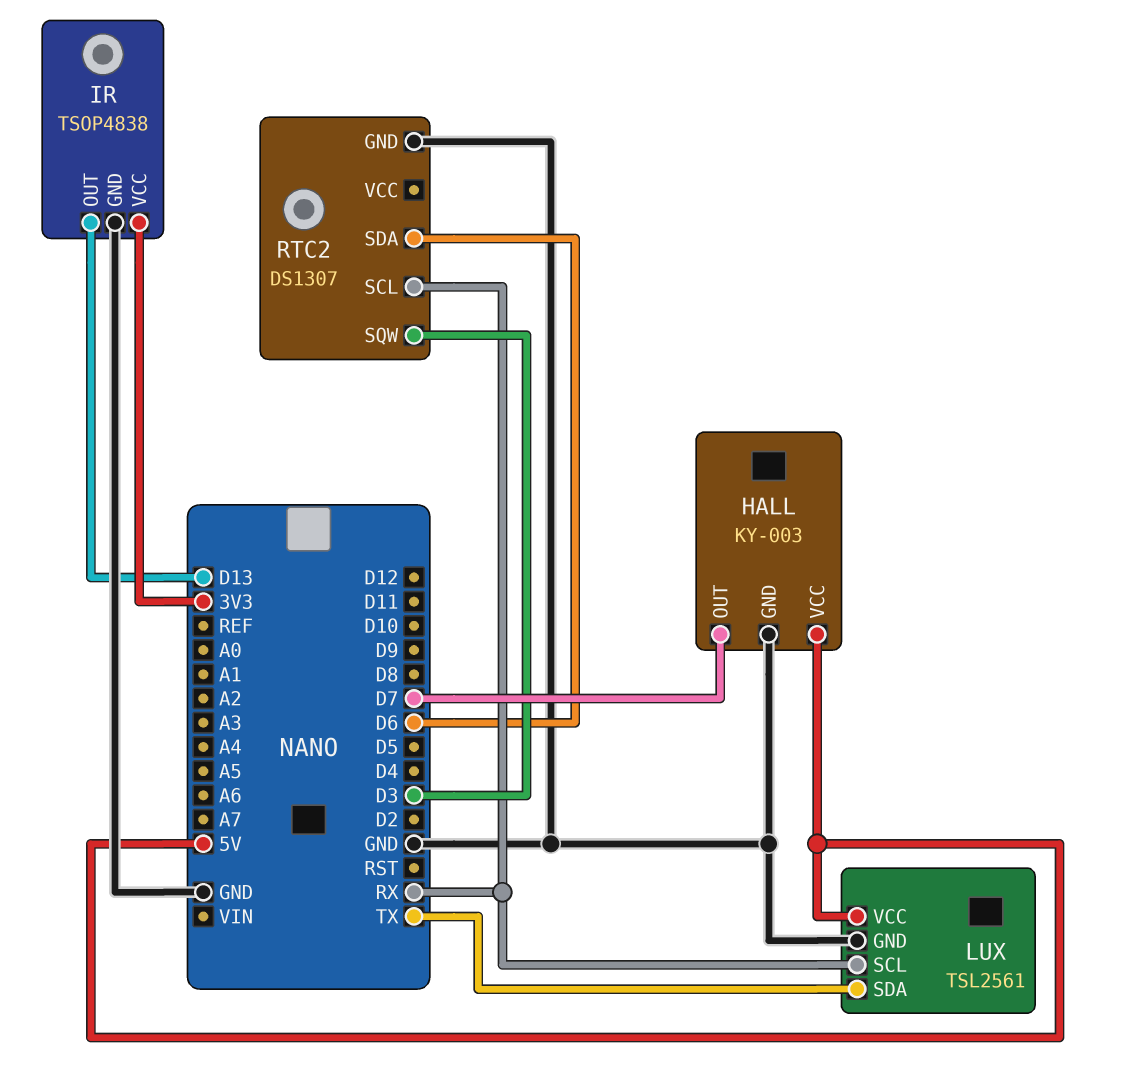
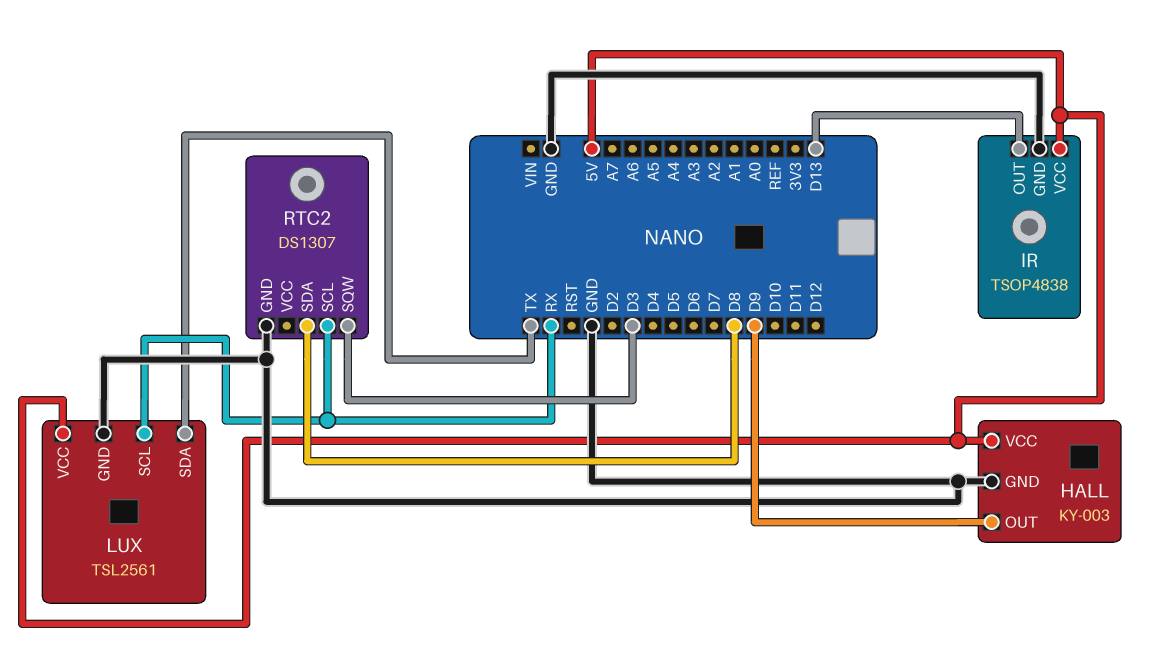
HALL pin OUT: D7 -> D9
IR pin VCC: 3V3 -> 5V
RTC2 pin SDA: D6 -> D8

